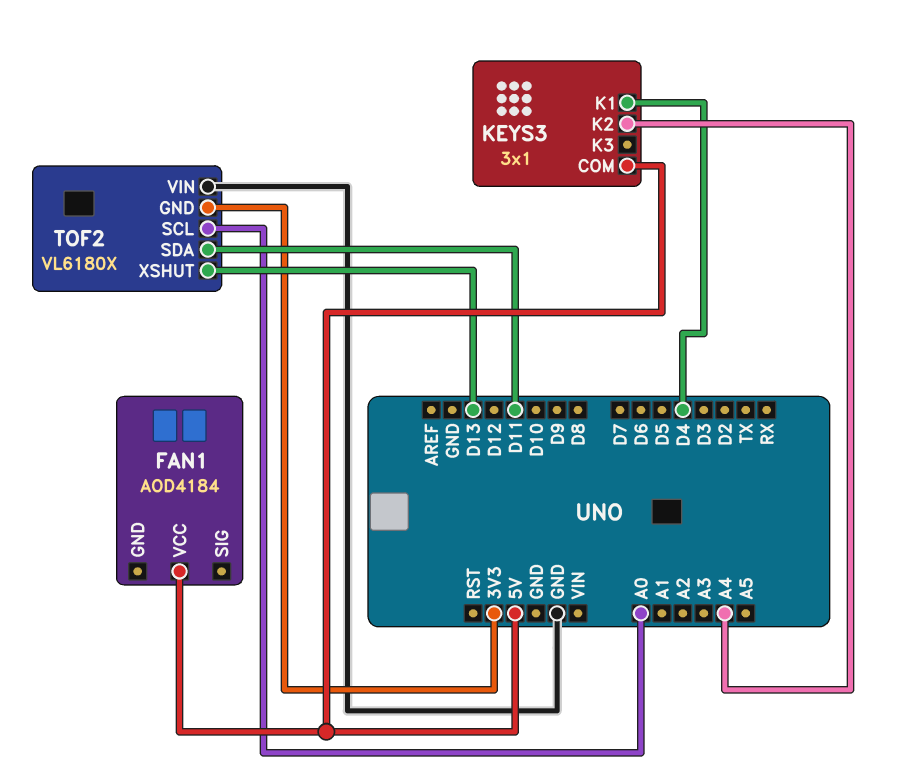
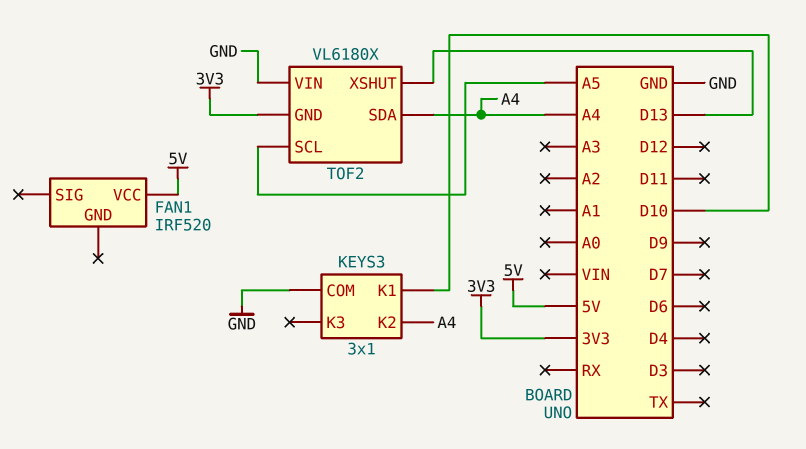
FAN1: AOD4184 -> IRF520
KEYS3 pin COM: 5V -> GND
KEYS3 pin K1: D4 -> D10
TOF2 pin SCL: A0 -> A5
TOF2 pin SDA: D11 -> A4

